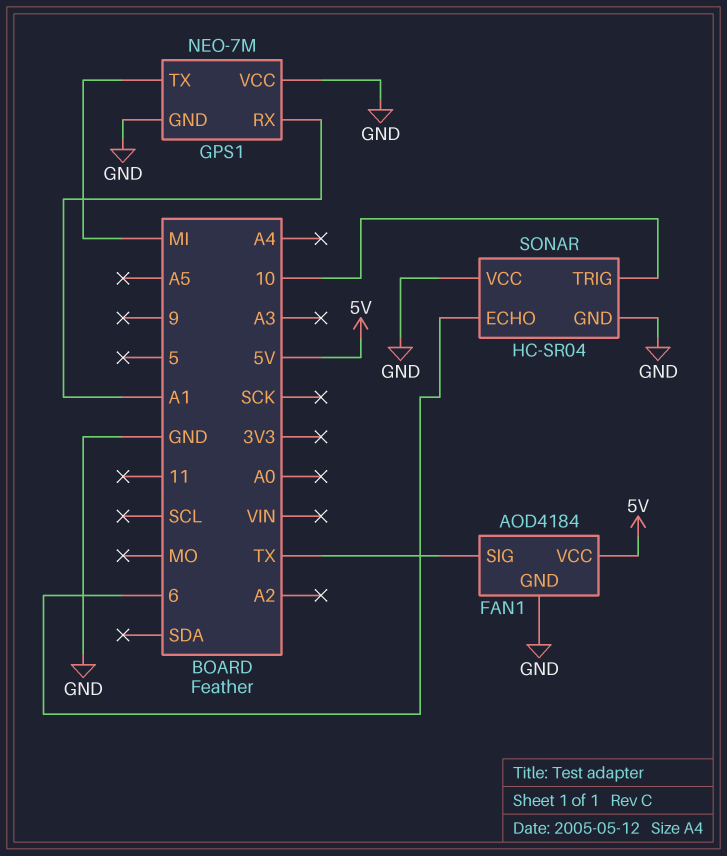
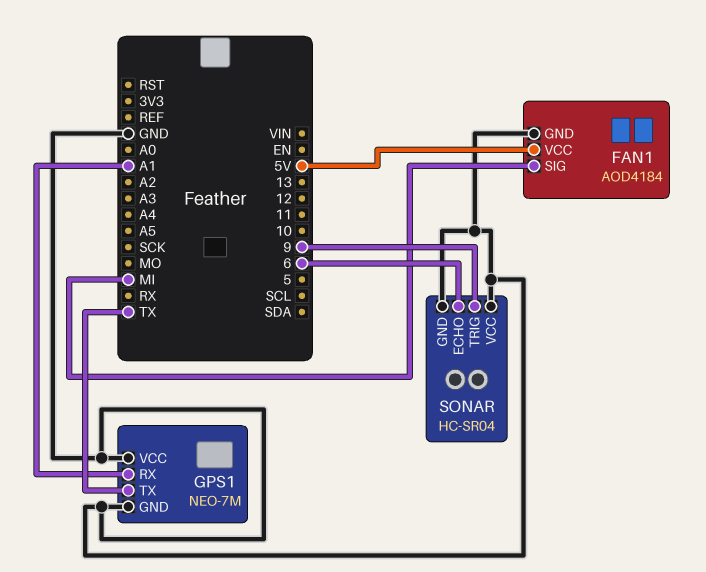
FAN1 pin SIG: TX -> MI
GPS1 pin TX: MI -> TX
SONAR pin TRIG: 10 -> 9

